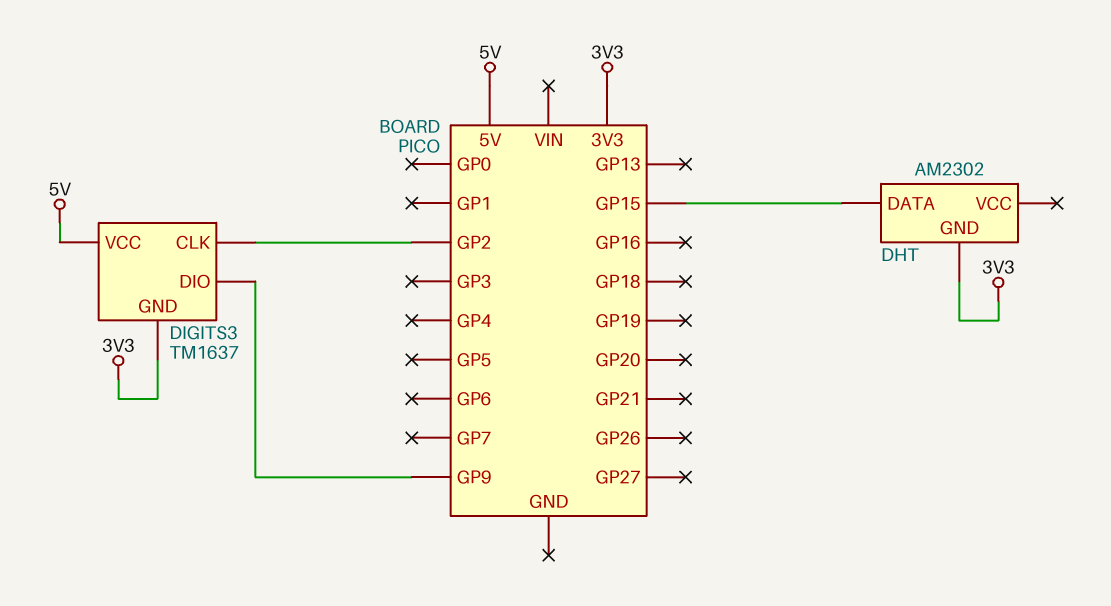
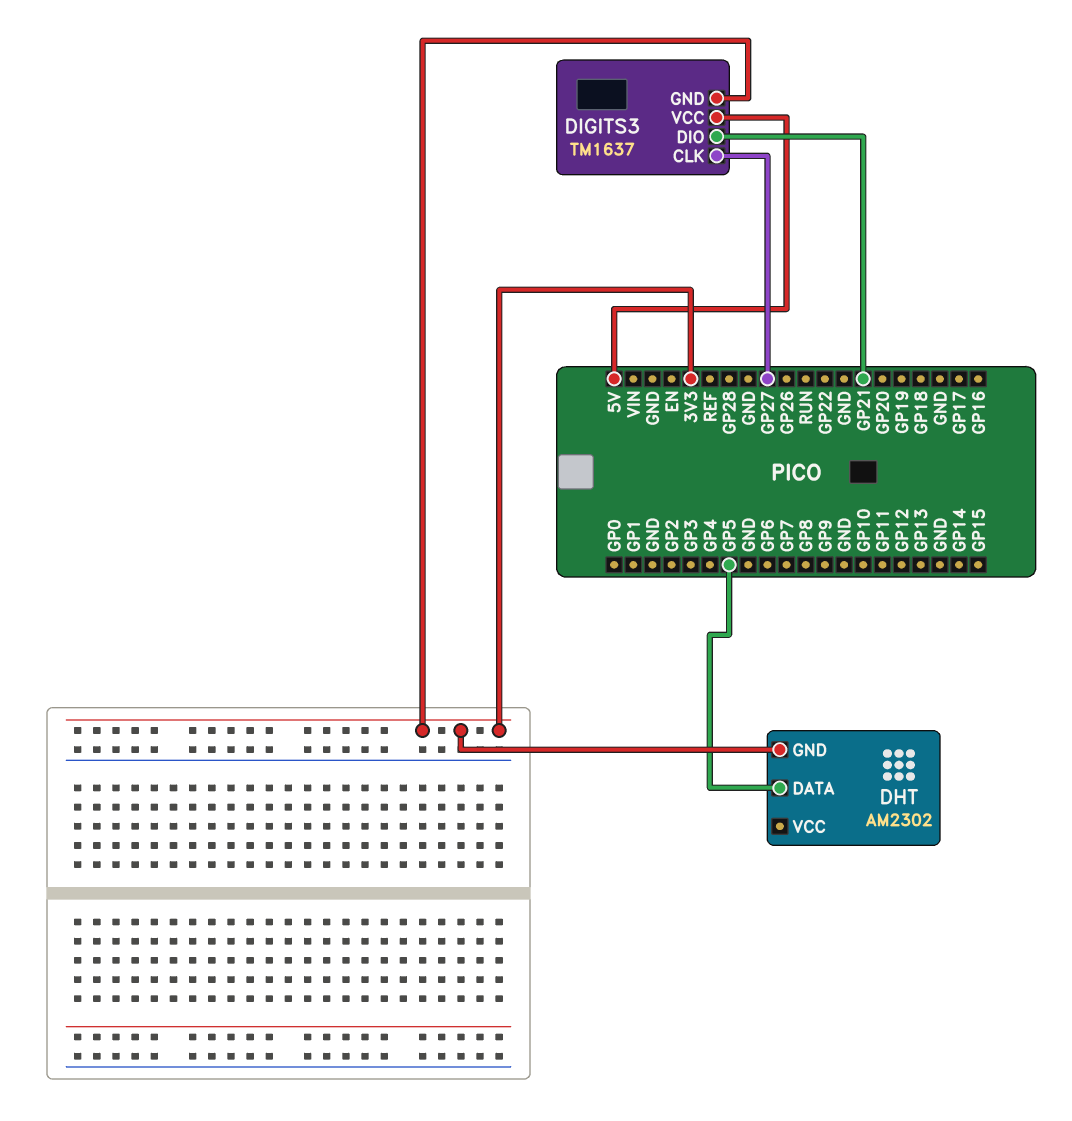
DHT pin DATA: GP15 -> GP5
DIGITS3 pin CLK: GP2 -> GP27
DIGITS3 pin DIO: GP9 -> GP21

